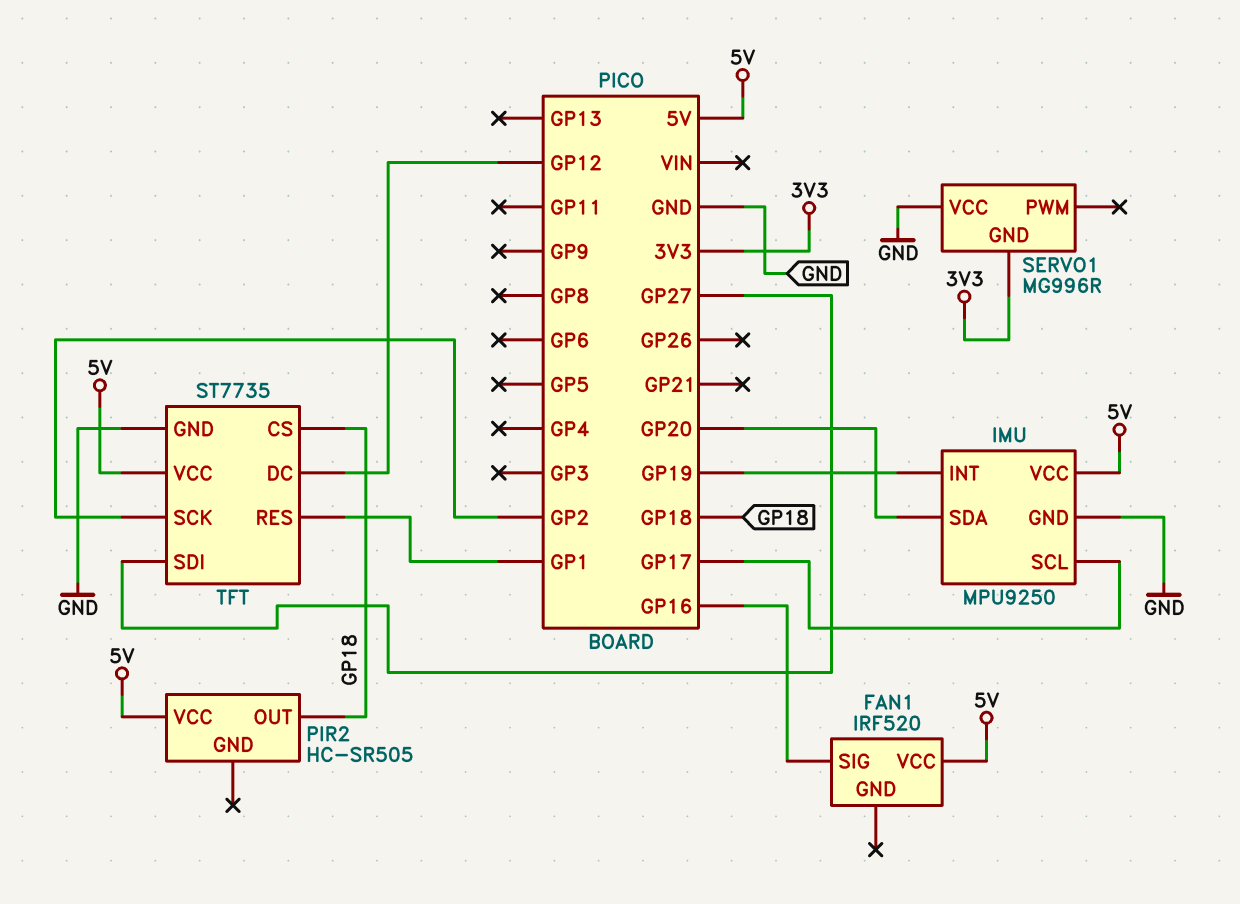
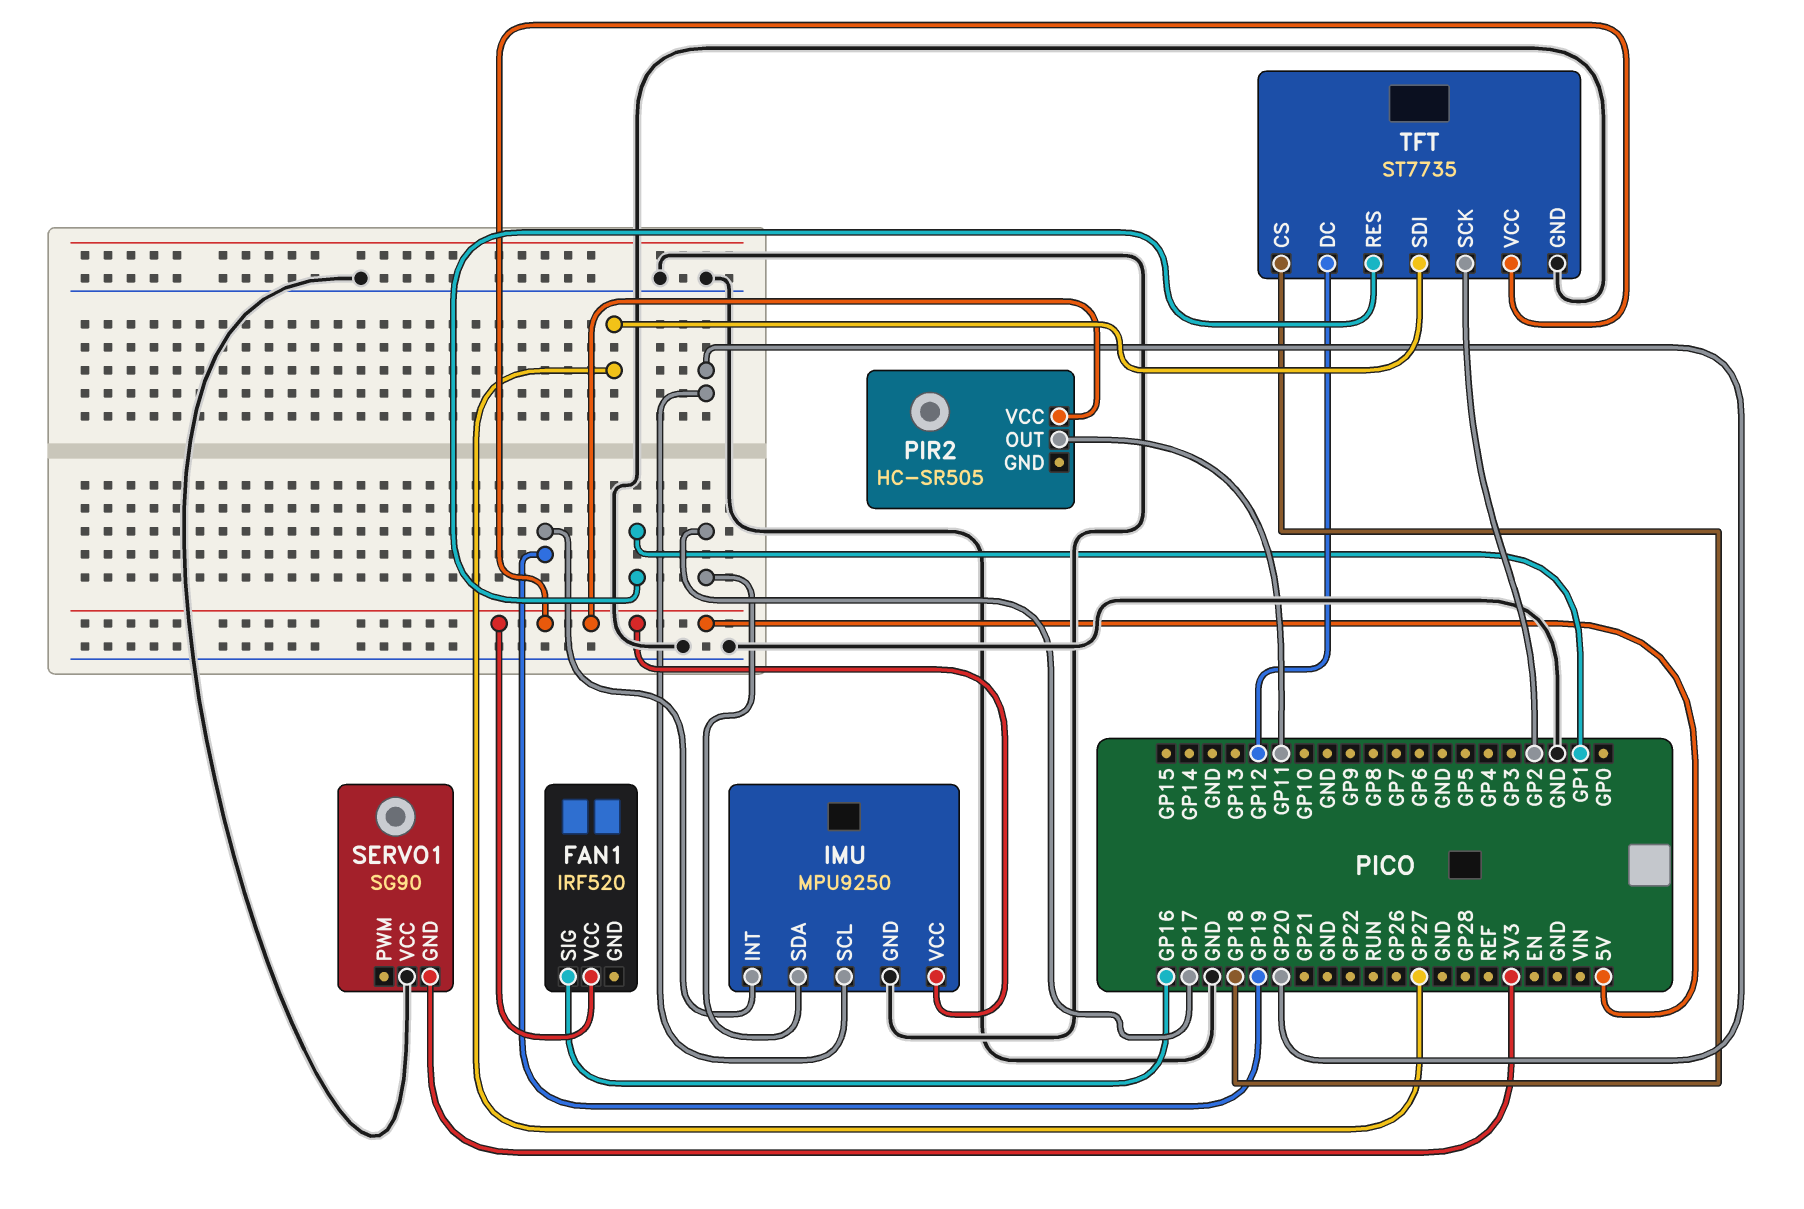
IMU pin SCL: GP17 -> GP20
IMU pin SDA: GP20 -> GP17
PIR2 pin OUT: GP18 -> GP11
SERVO1: MG996R -> SG90

